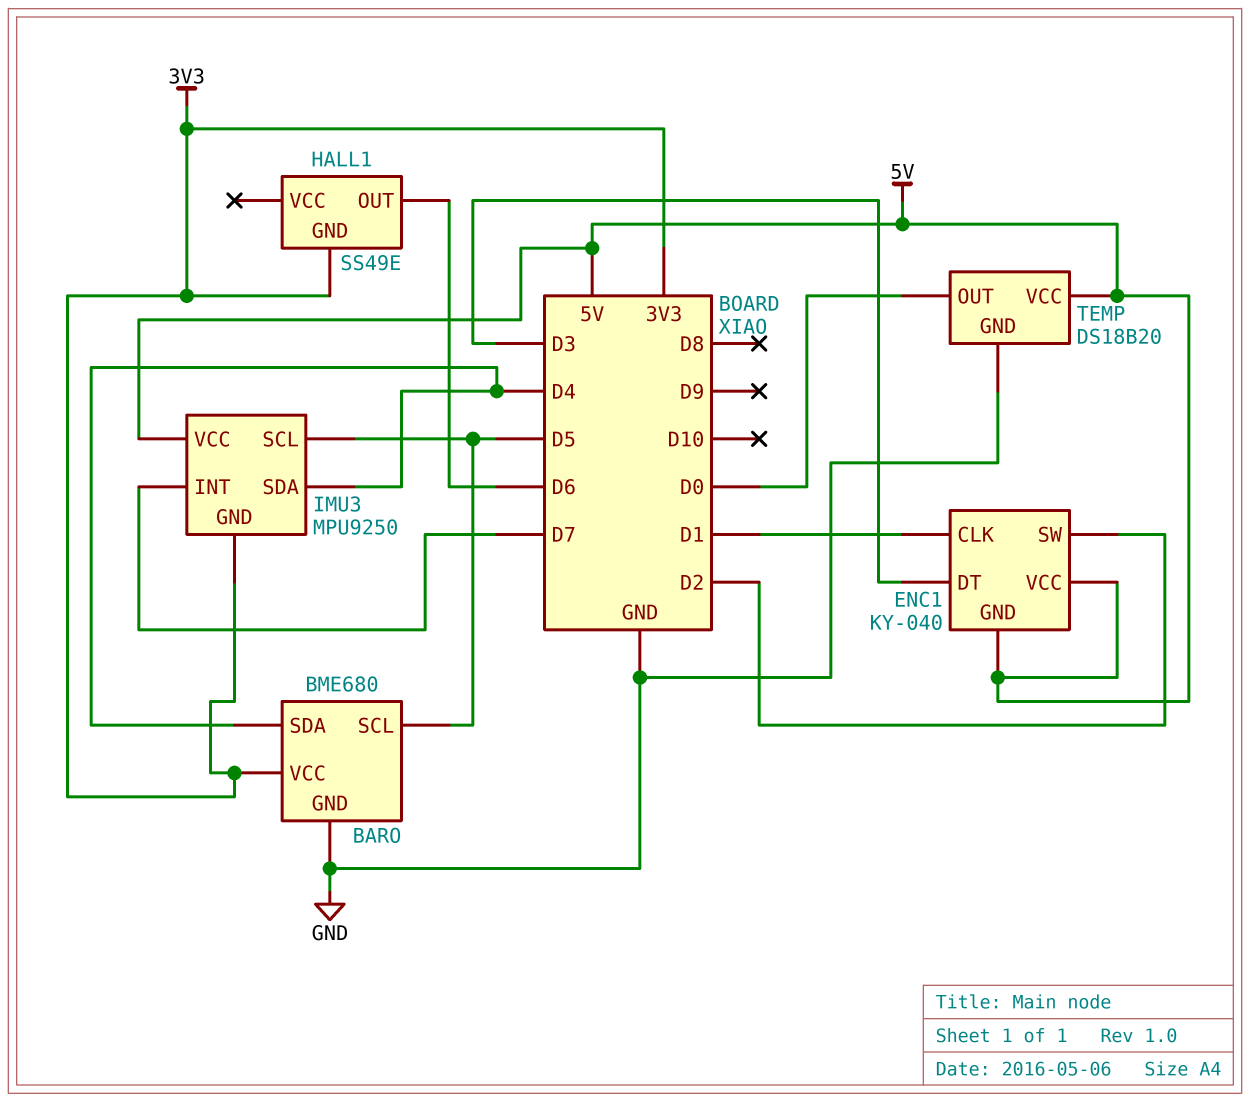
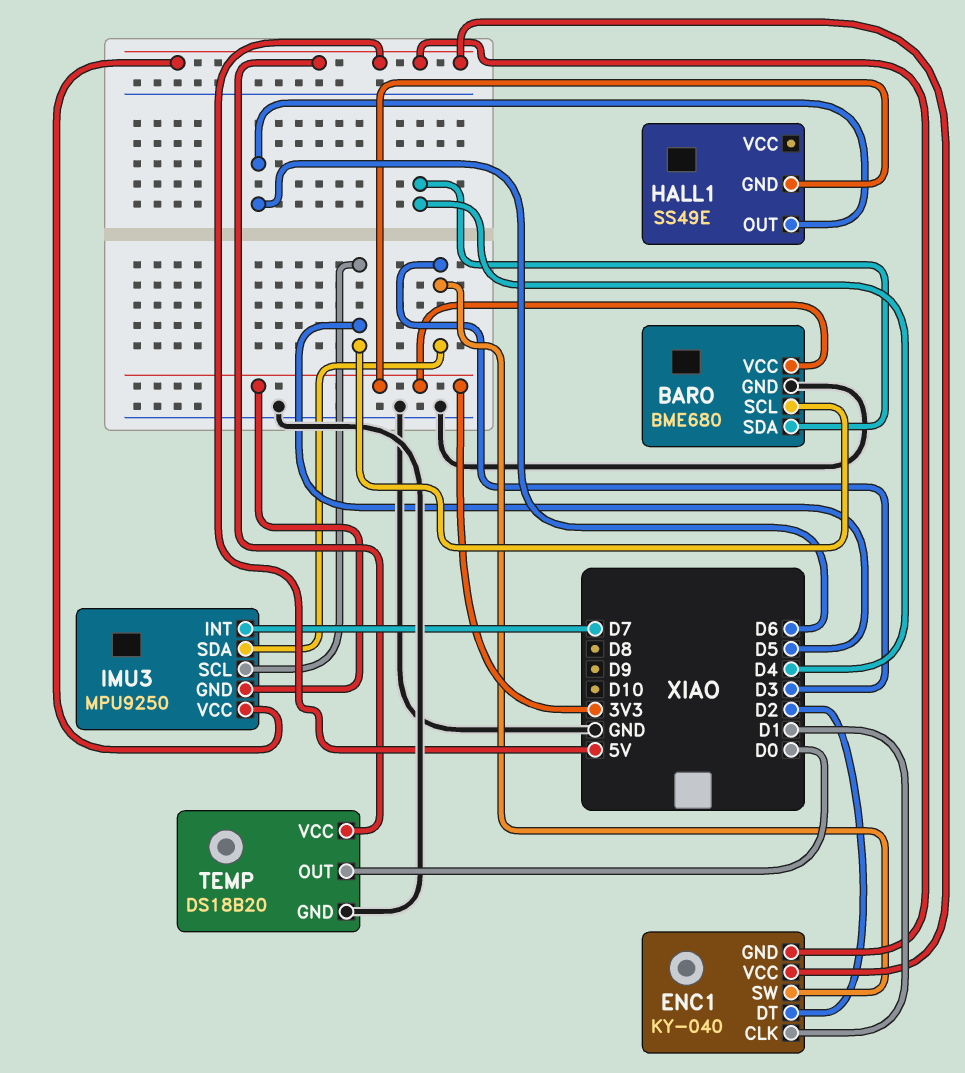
ENC1 pin DT: D3 -> D2
ENC1 pin SW: D2 -> D3
IMU3 pin SDA: D4 -> D3

